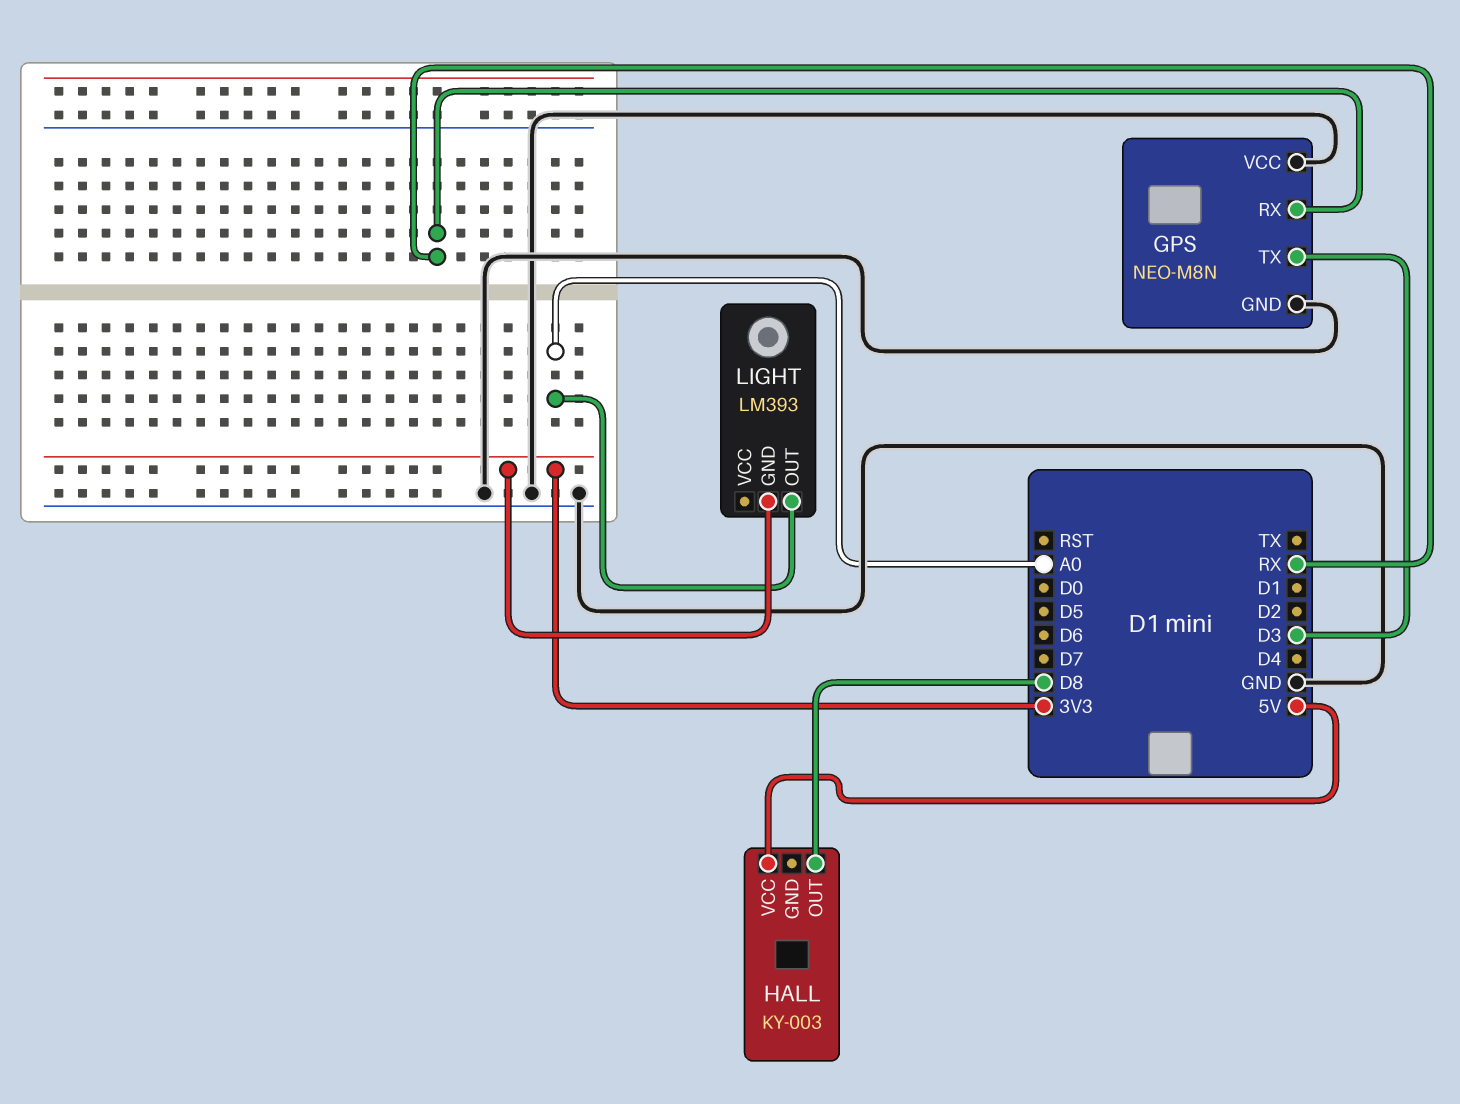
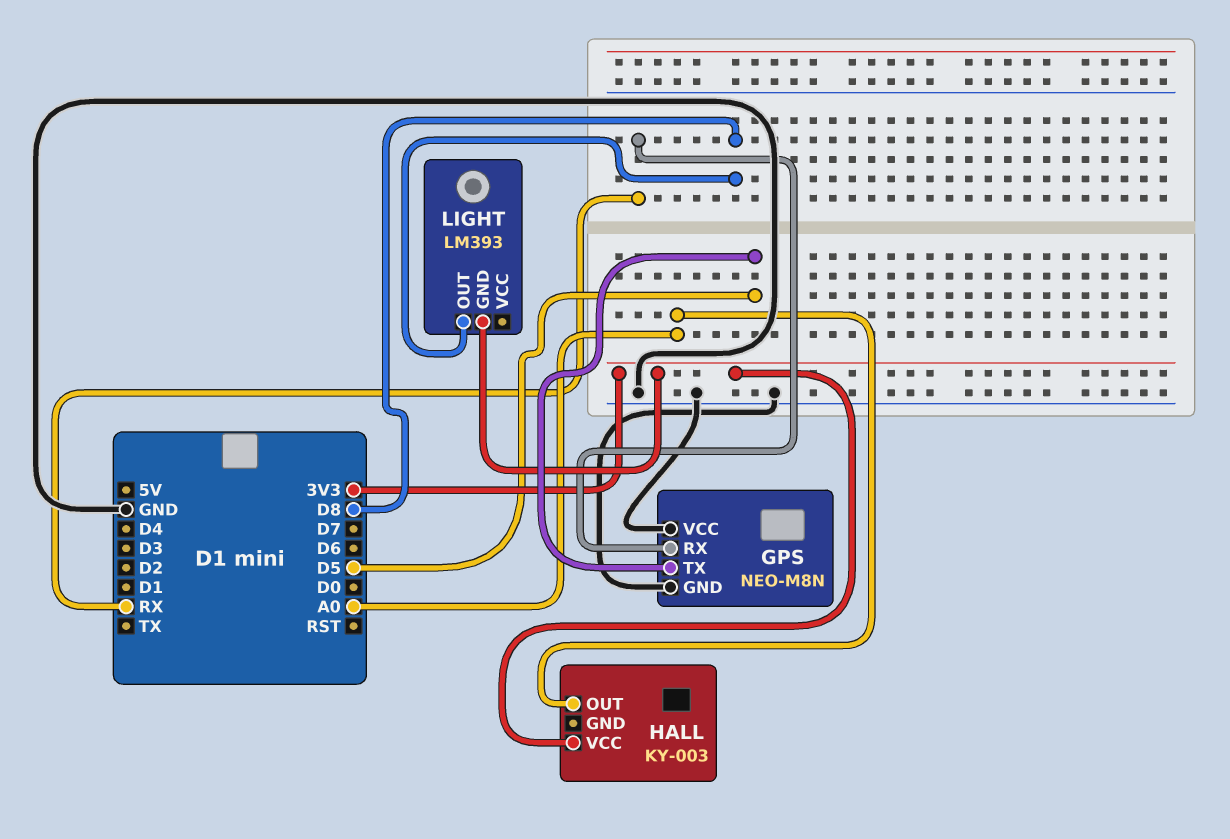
GPS pin TX: D3 -> D5
HALL pin OUT: D8 -> A0
HALL pin VCC: 5V -> 3V3
LIGHT pin OUT: A0 -> D8

